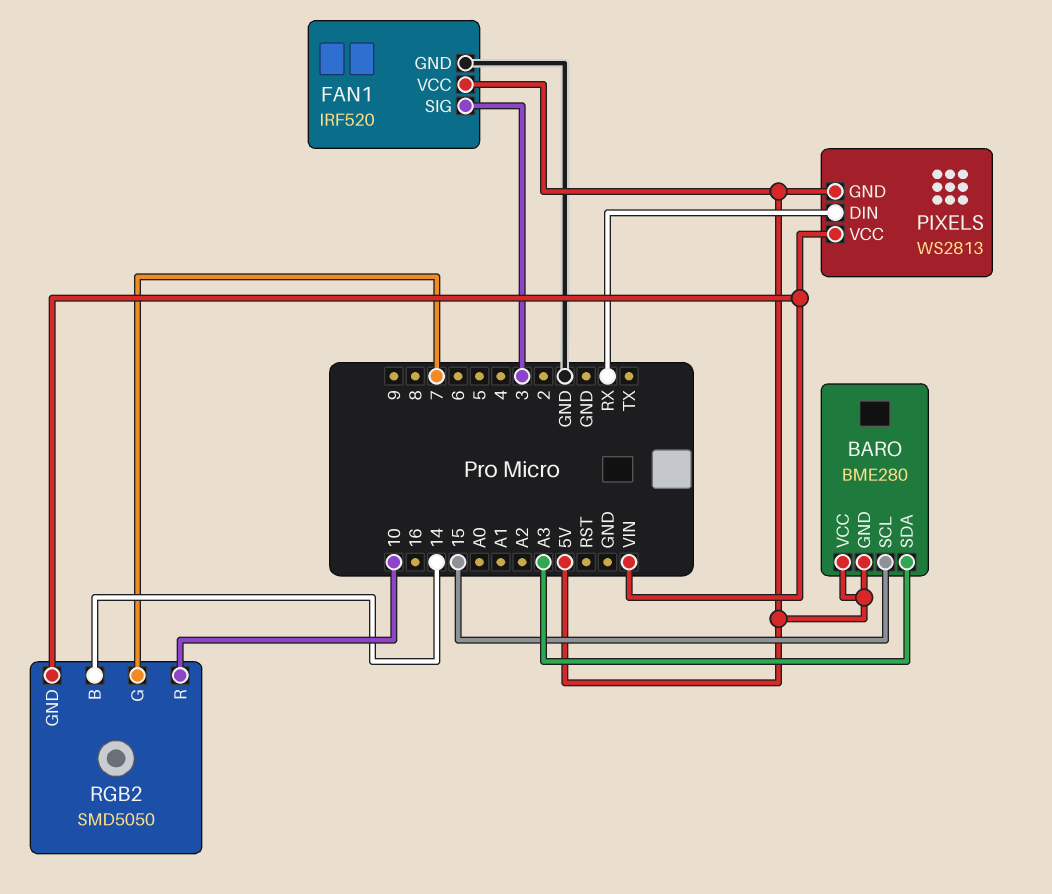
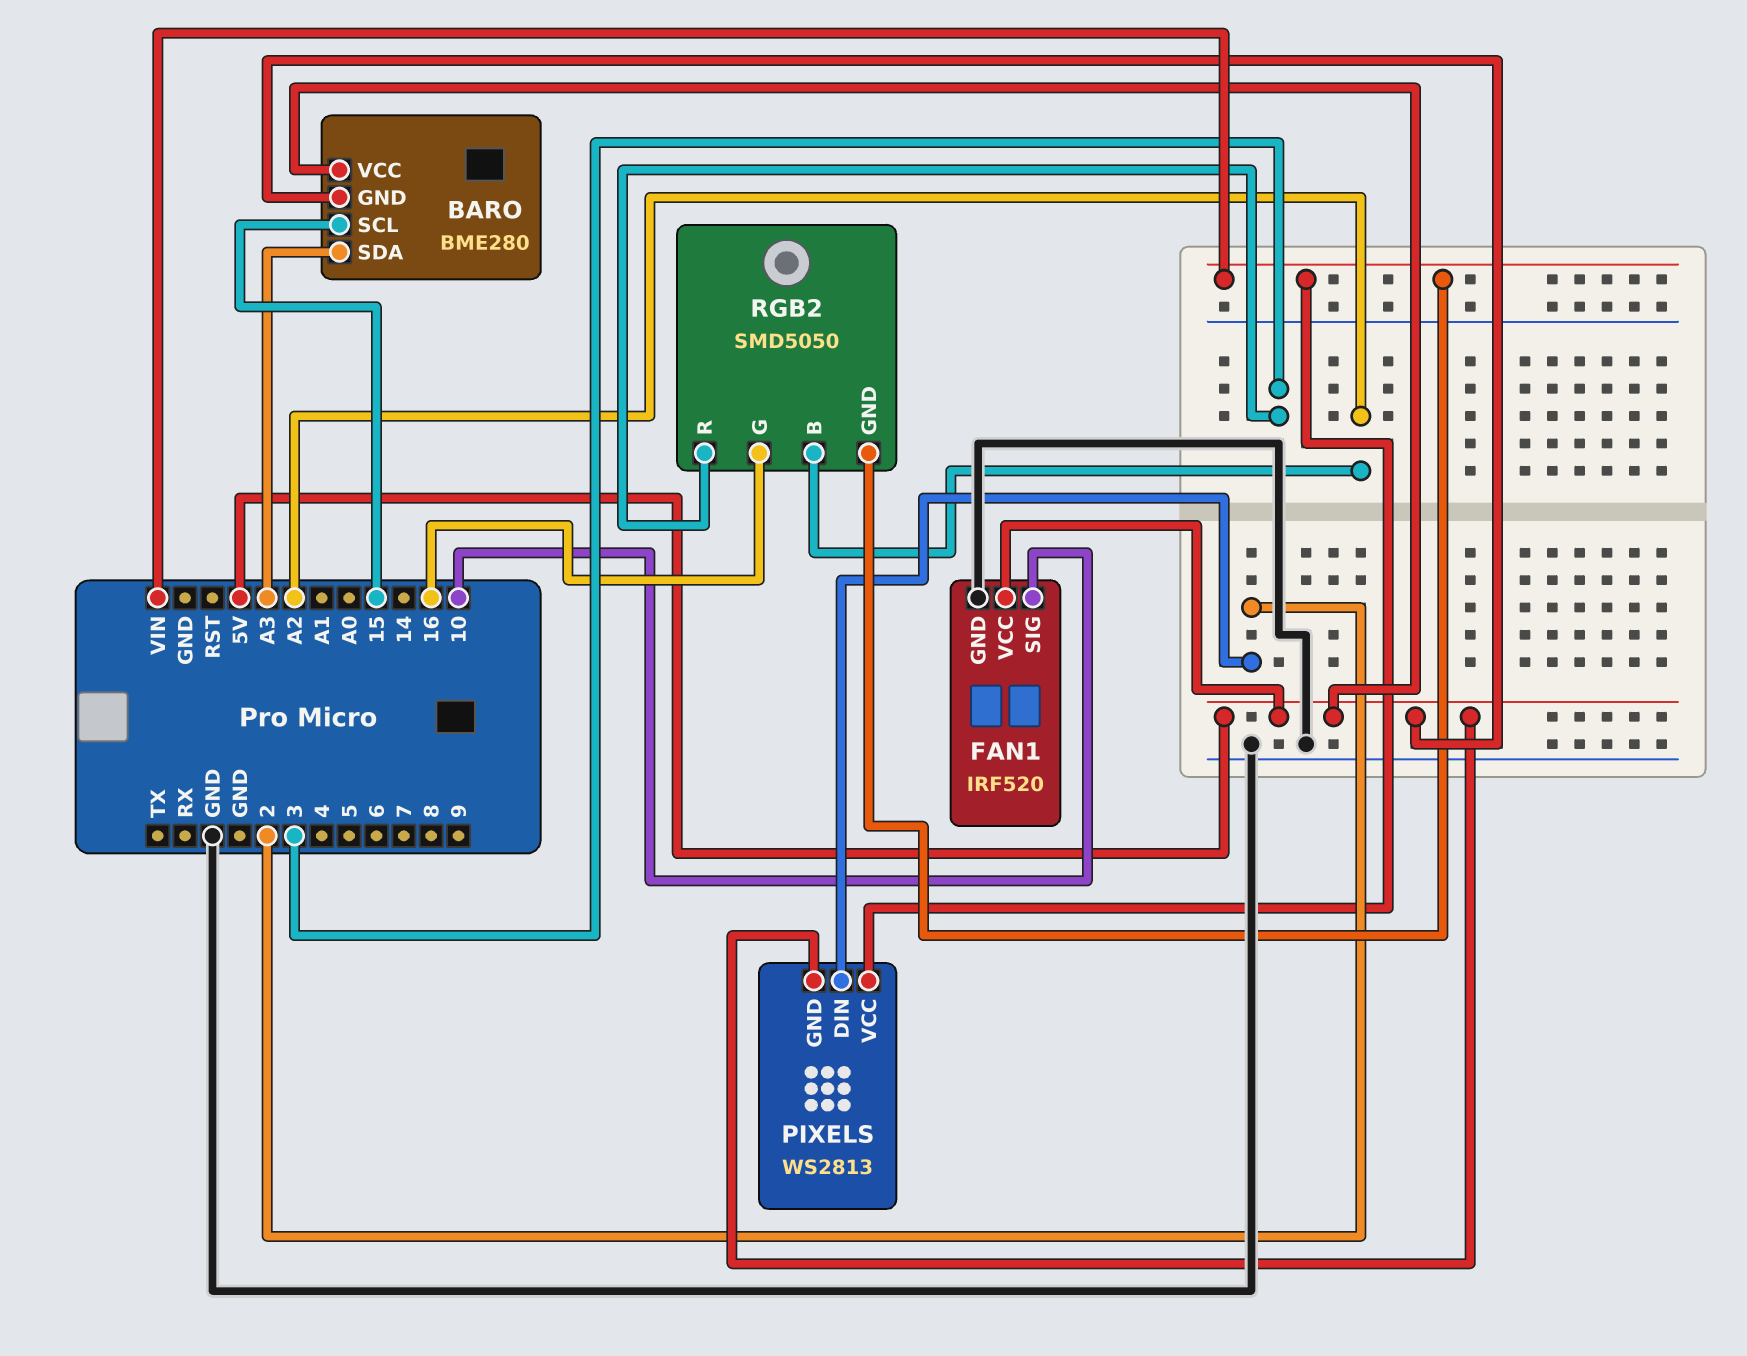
FAN1 pin SIG: 3 -> 10
PIXELS pin DIN: RX -> 2
RGB2 pin B: 14 -> A2
RGB2 pin G: 7 -> 16
RGB2 pin R: 10 -> 3

